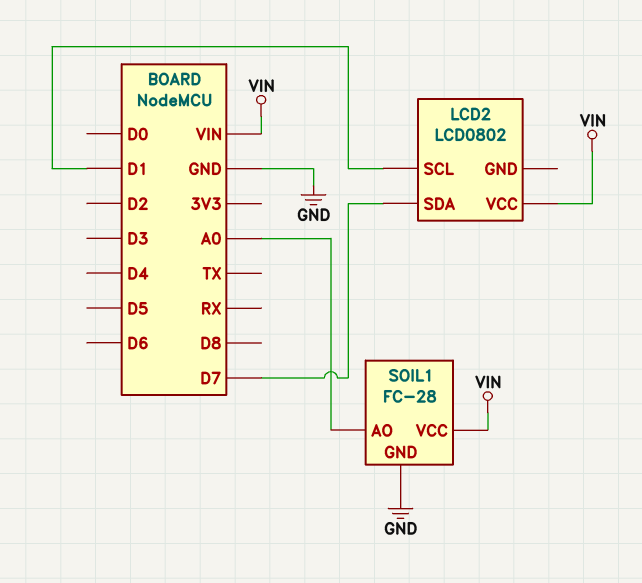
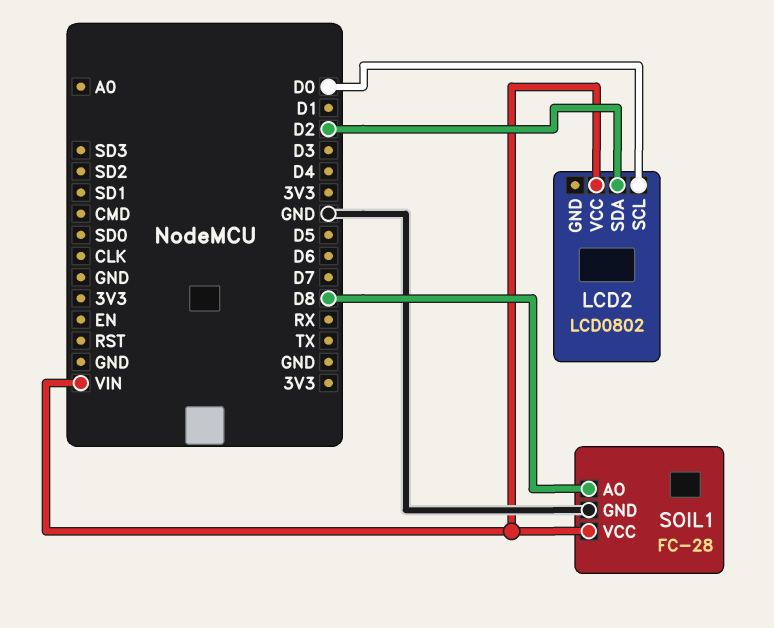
LCD2 pin SCL: D1 -> D0
LCD2 pin SDA: D7 -> D2
SOIL1 pin AO: A0 -> D8

